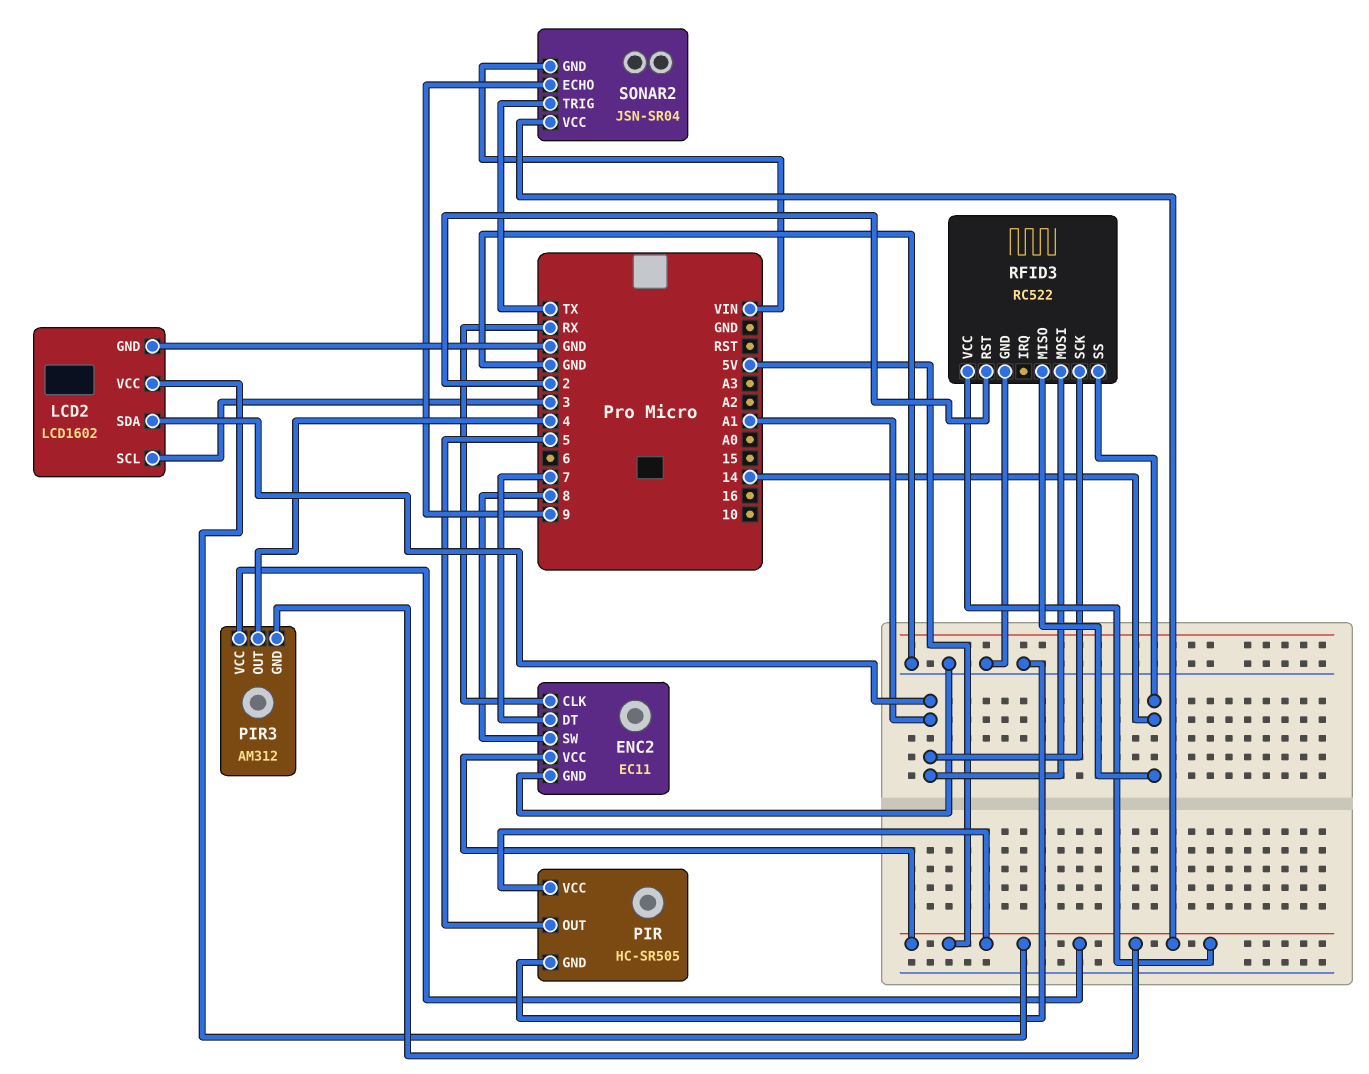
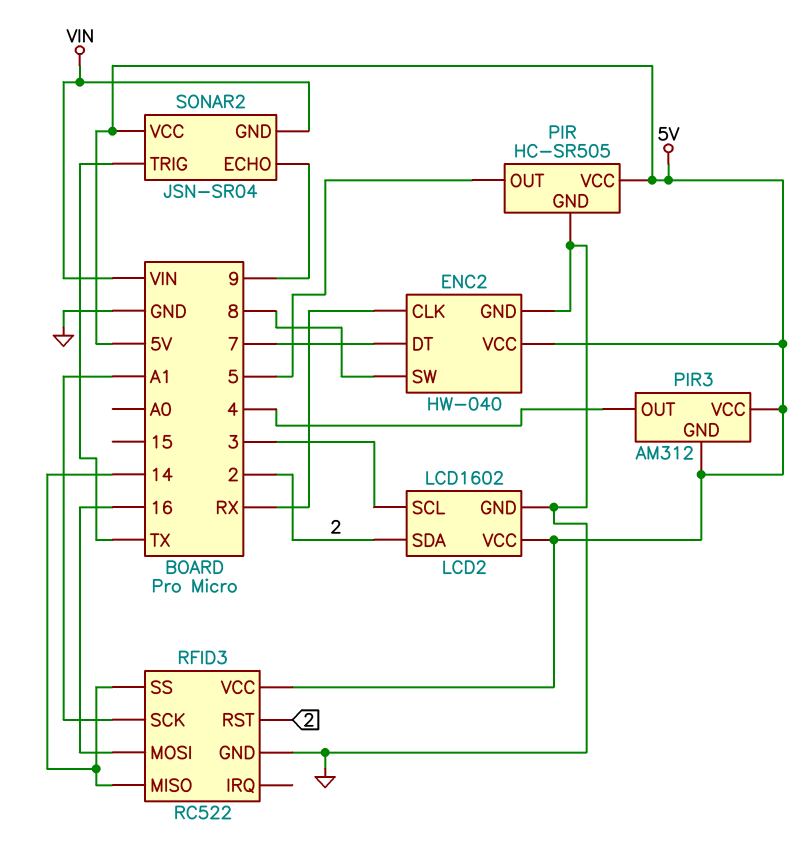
ENC2: EC11 -> HW-040
LCD2 pin SDA: A1 -> 2
RFID3 pin MOSI: A1 -> 16

